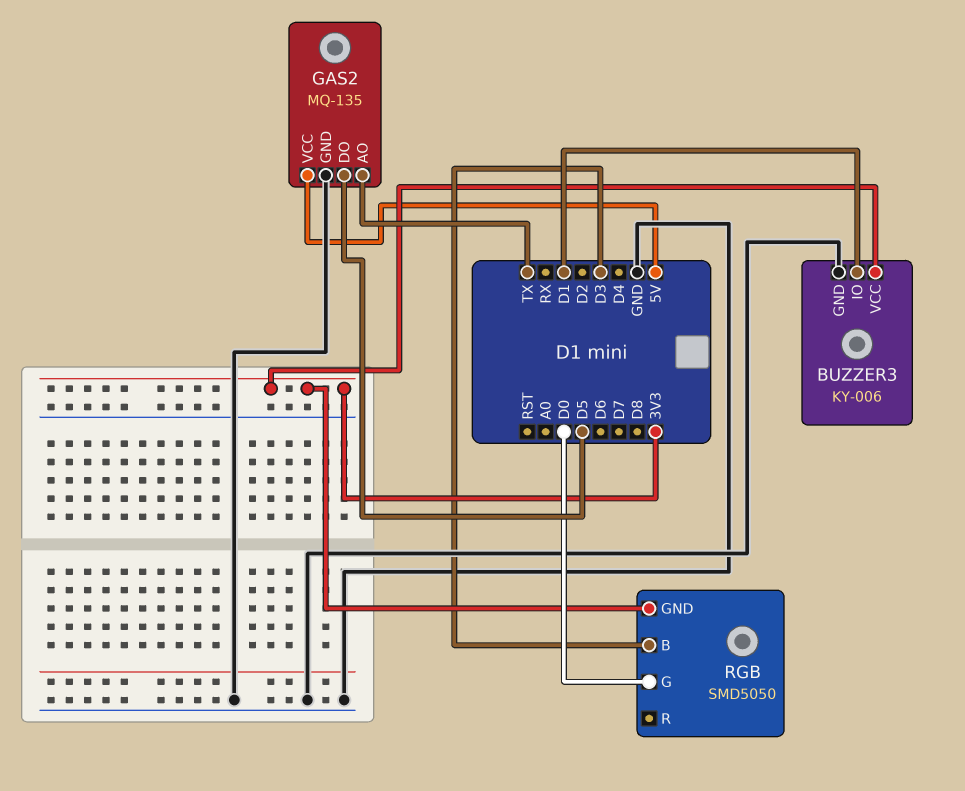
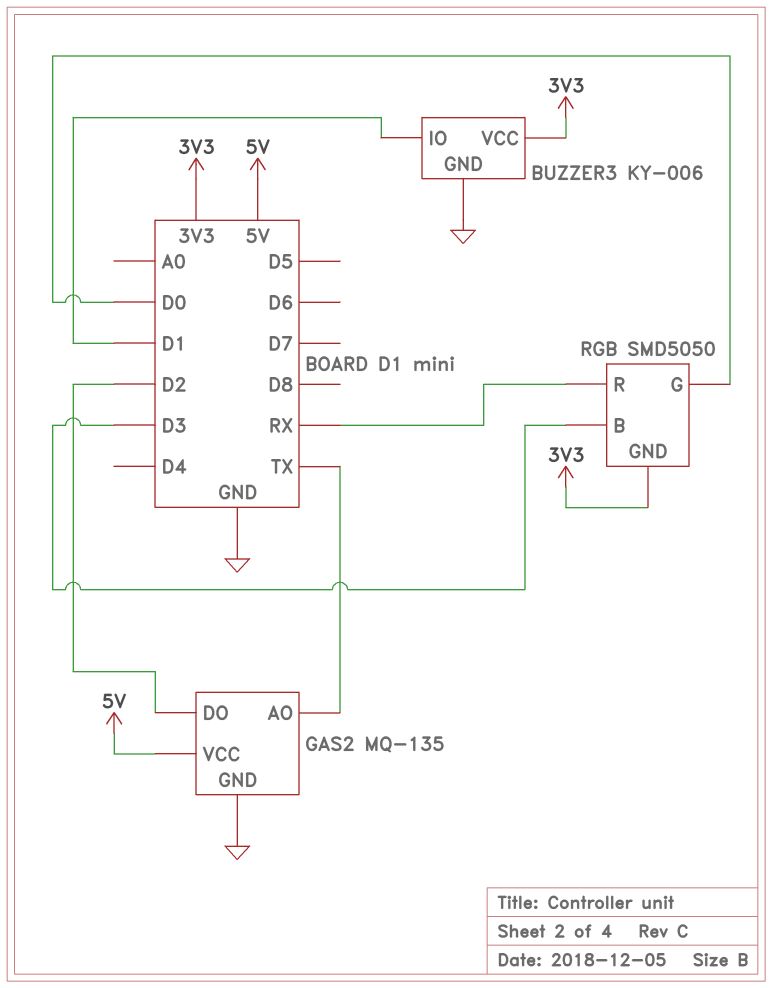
GAS2 pin DO: D5 -> D2
RGB pin R: none -> RX

